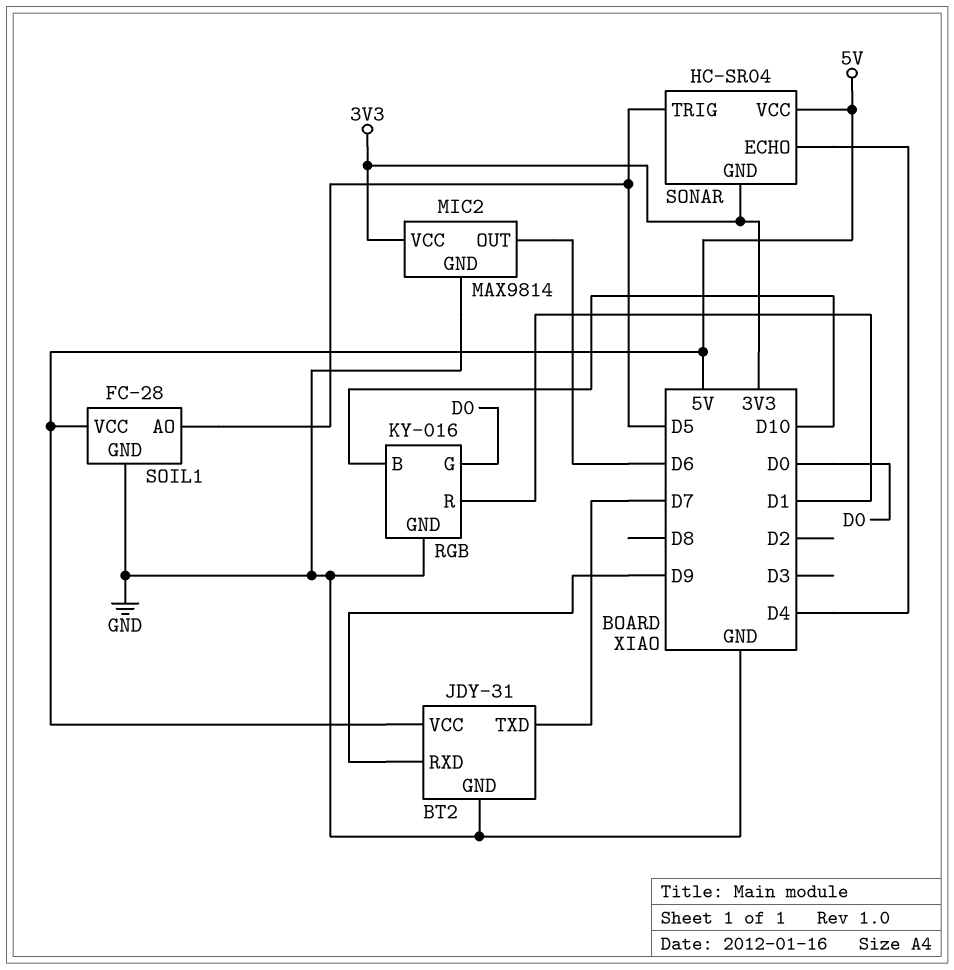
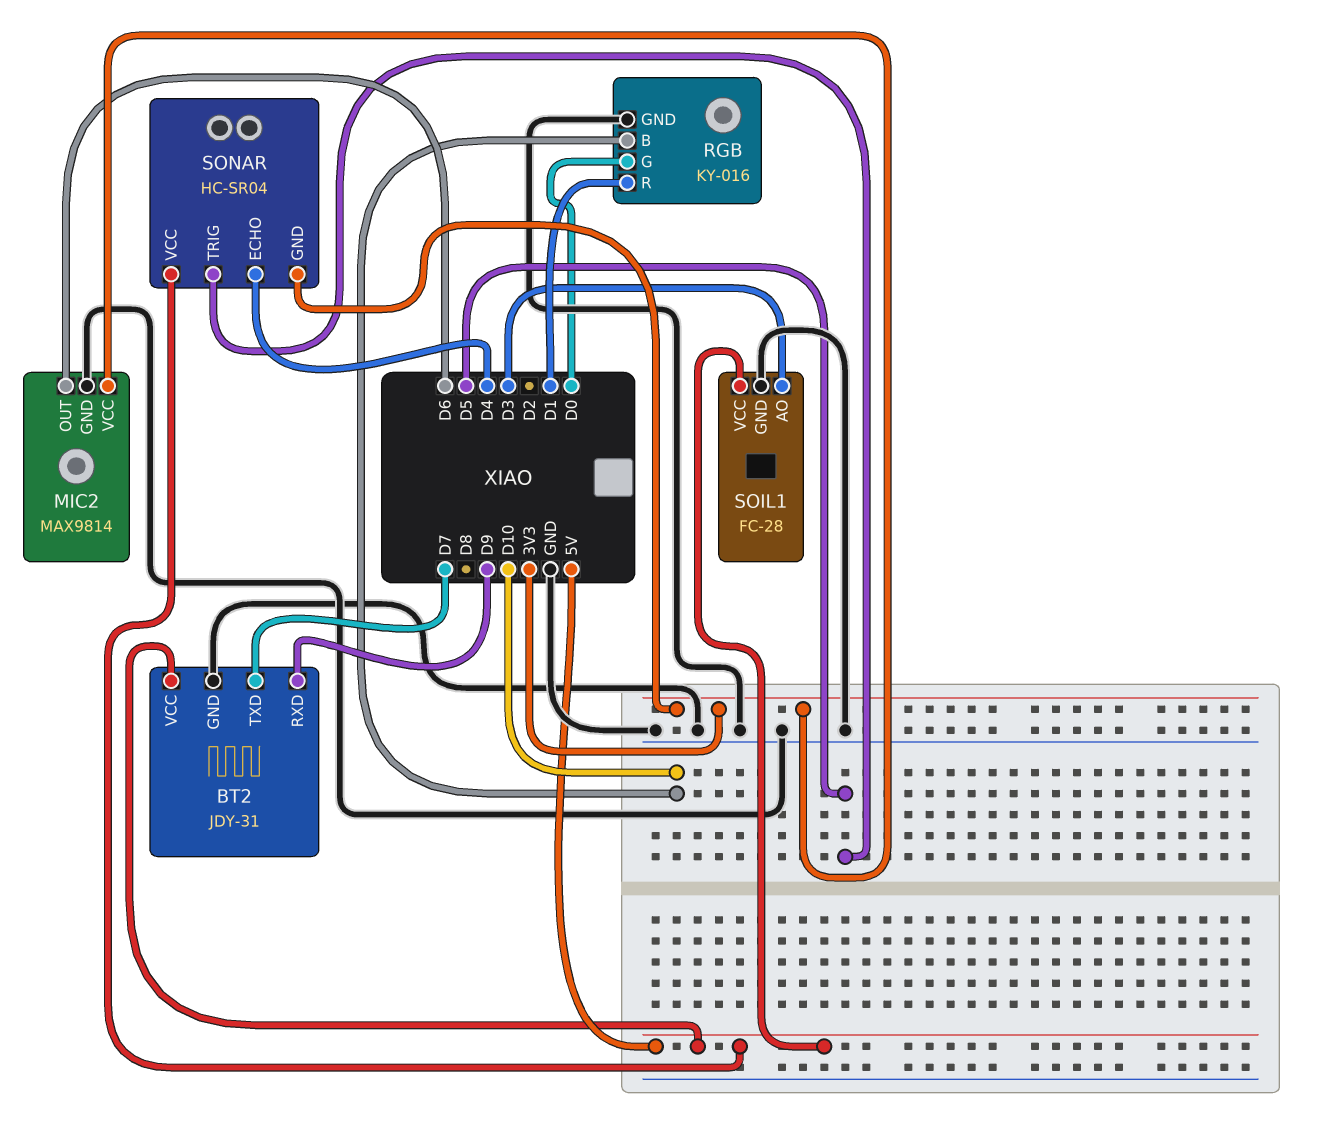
SOIL1 pin AO: D5 -> D3

